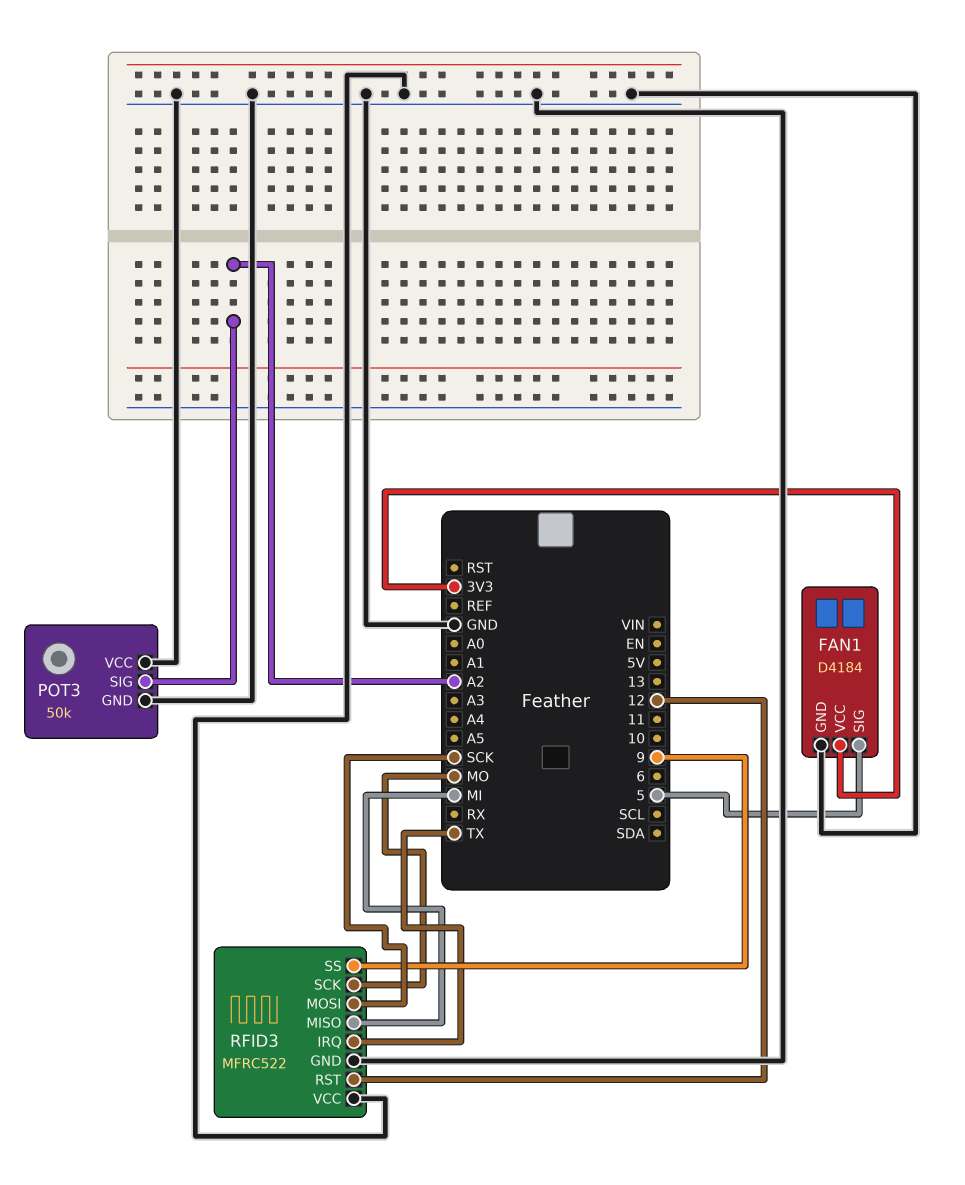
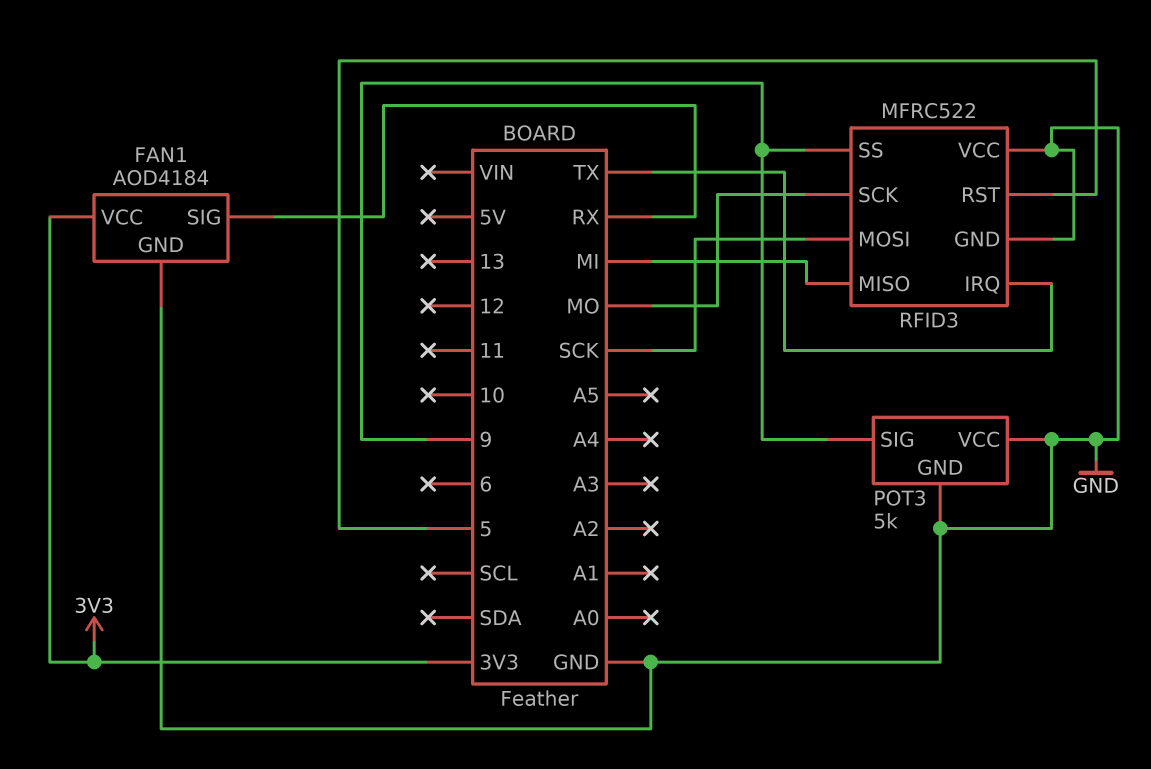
FAN1: D4184 -> AOD4184
FAN1 pin SIG: 5 -> RX
POT3: 50k -> 5k
POT3 pin SIG: A2 -> 9
RFID3 pin RST: 12 -> 5

